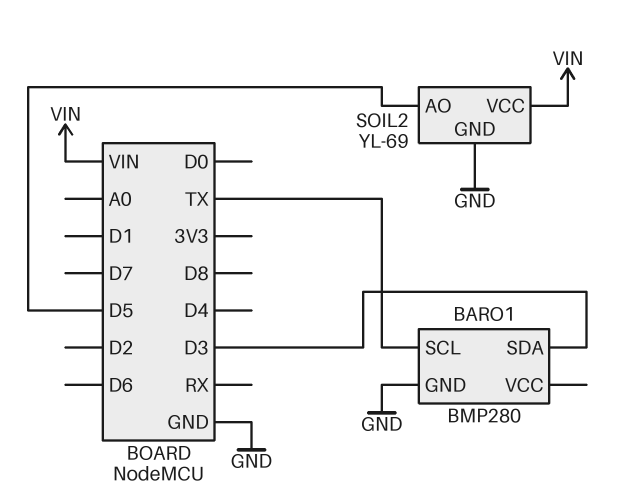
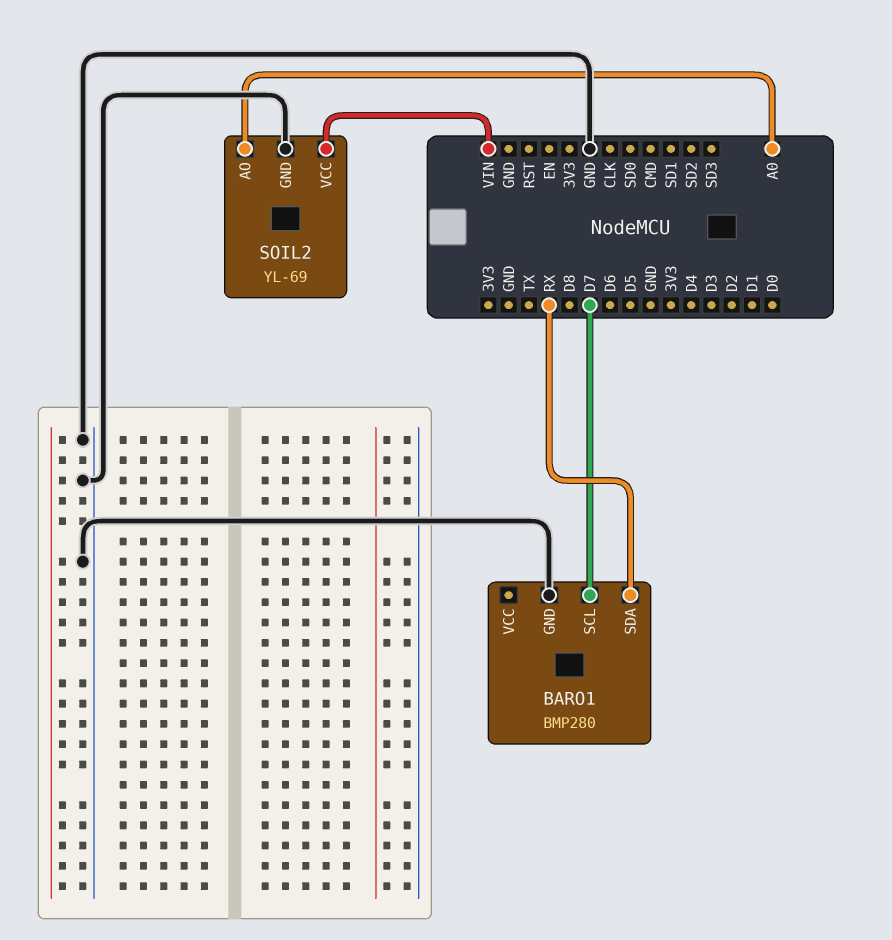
BARO1 pin SCL: TX -> D7
BARO1 pin SDA: D3 -> RX
SOIL2 pin AO: D5 -> A0

